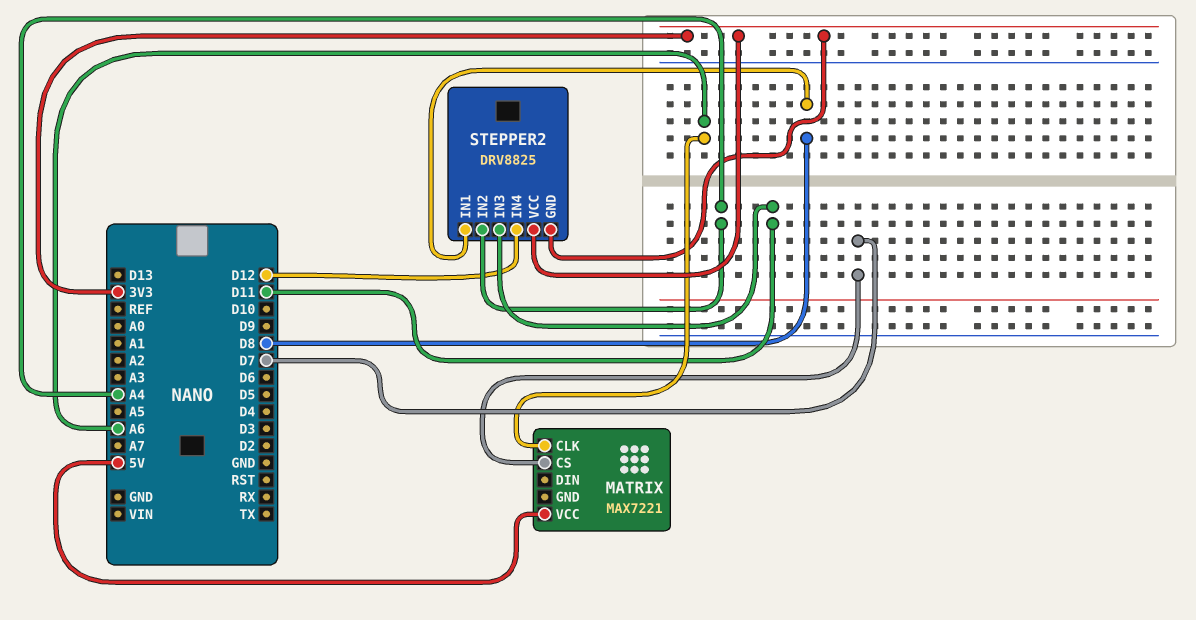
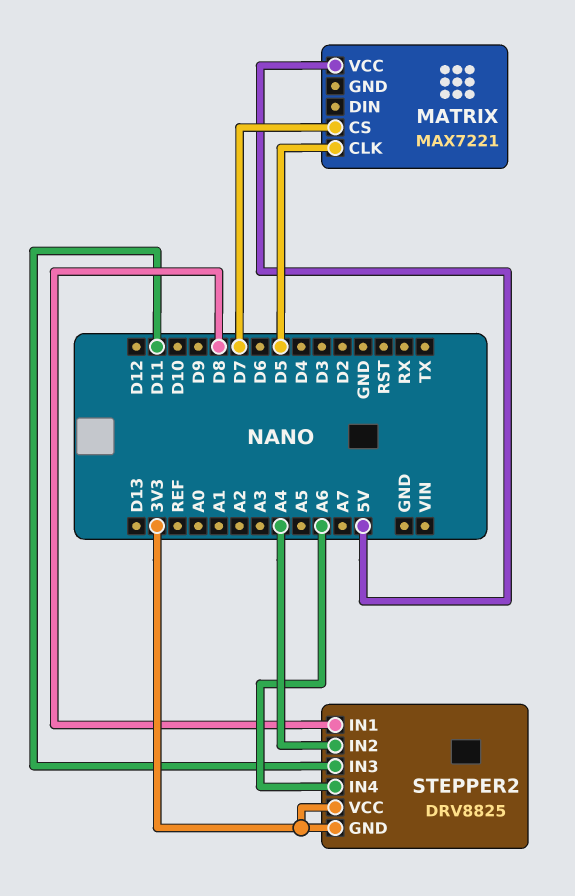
MATRIX pin CLK: A6 -> D5
STEPPER2 pin IN4: D12 -> A6

